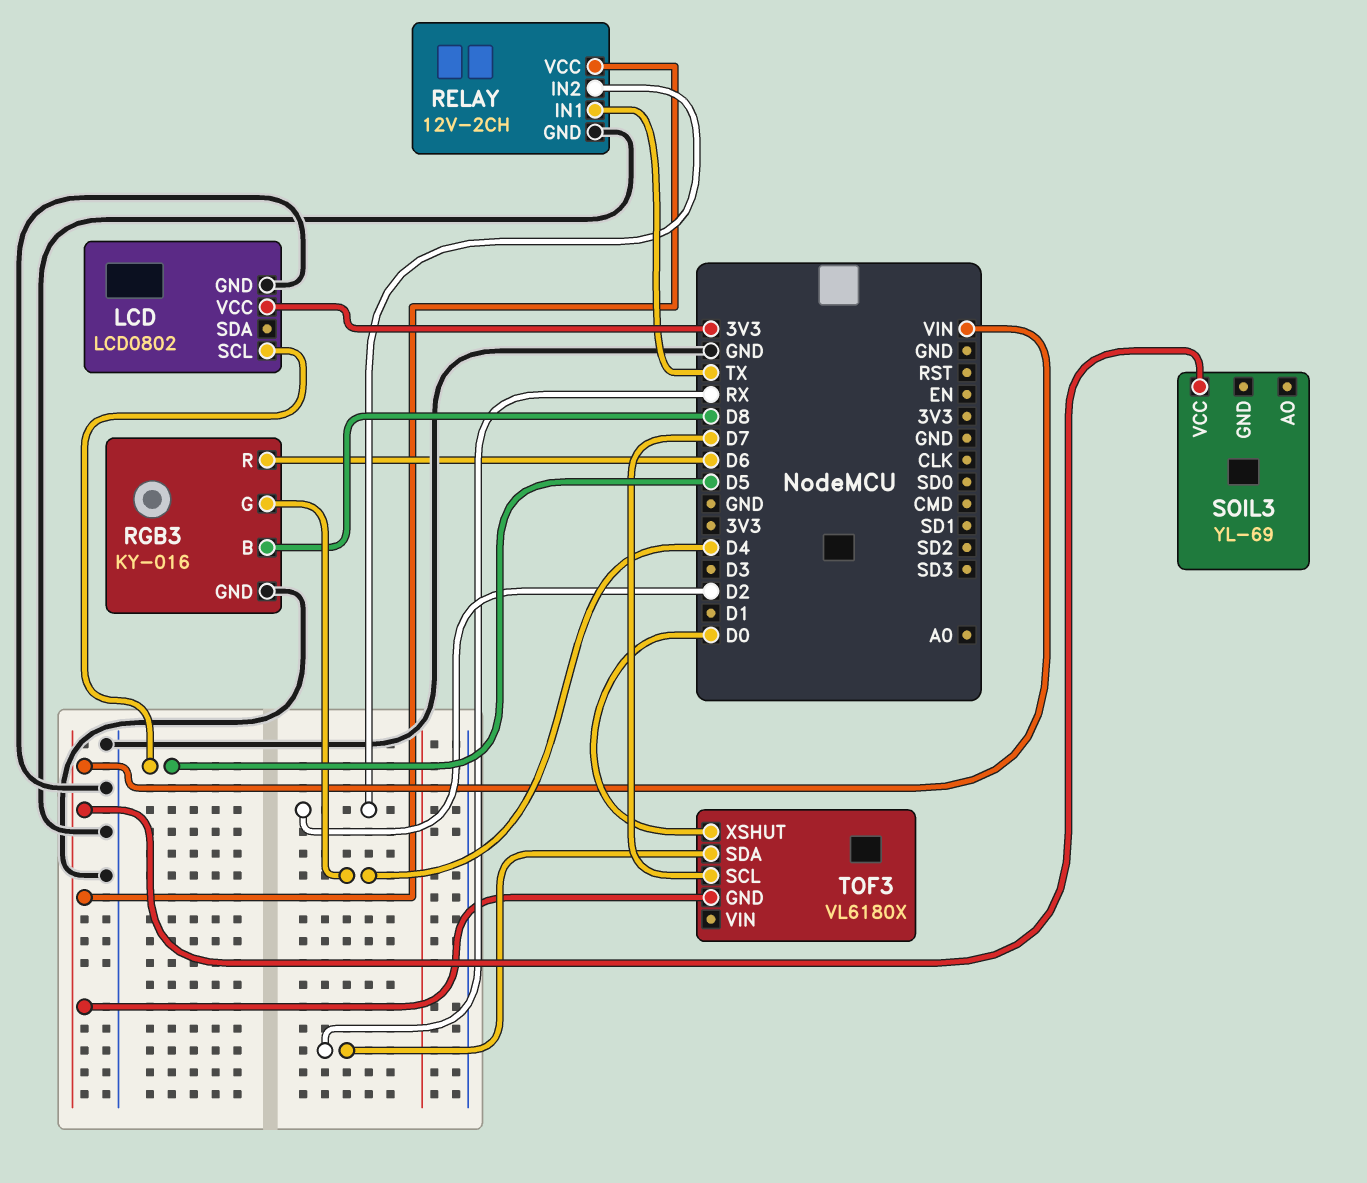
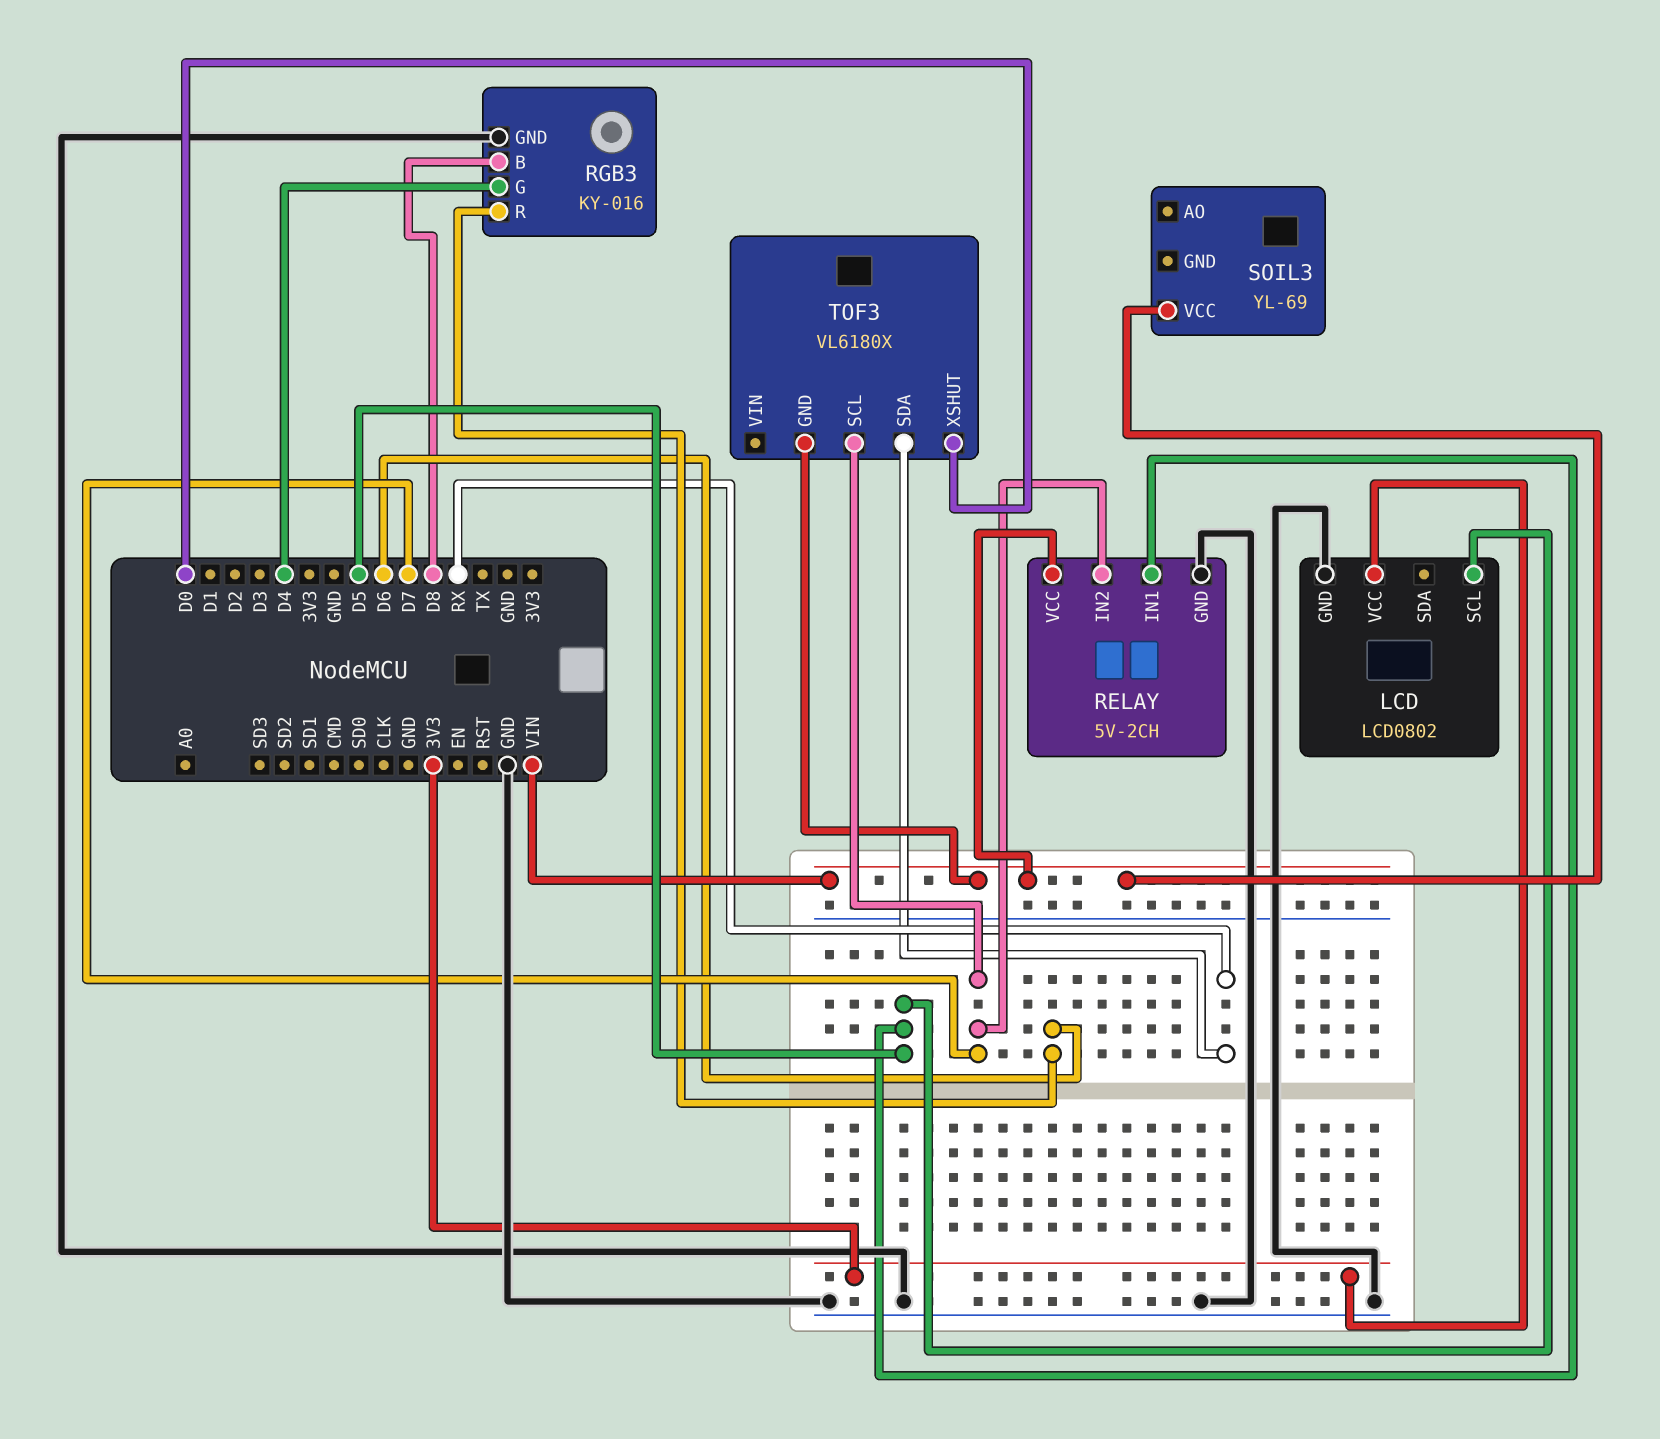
RELAY: 12V-2CH -> 5V-2CH
RELAY pin IN1: TX -> D5
RELAY pin IN2: D2 -> D7

